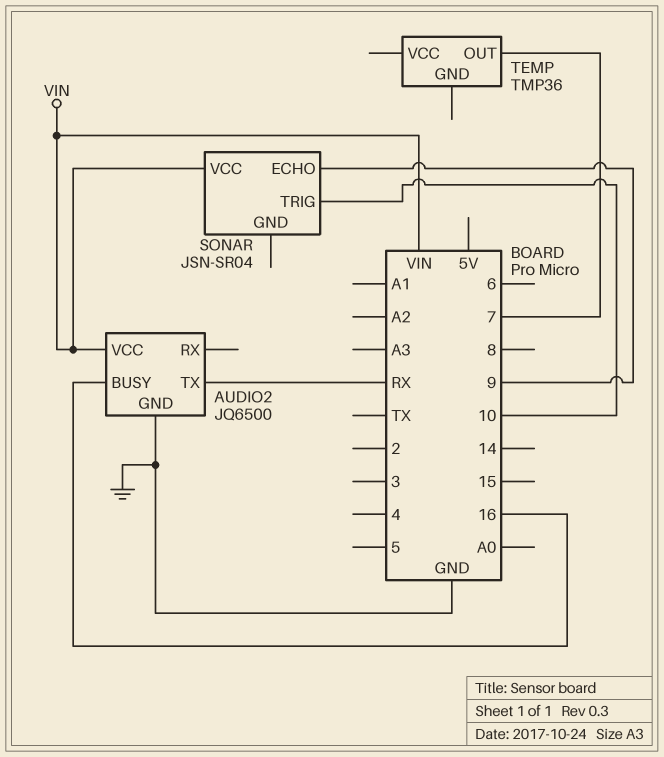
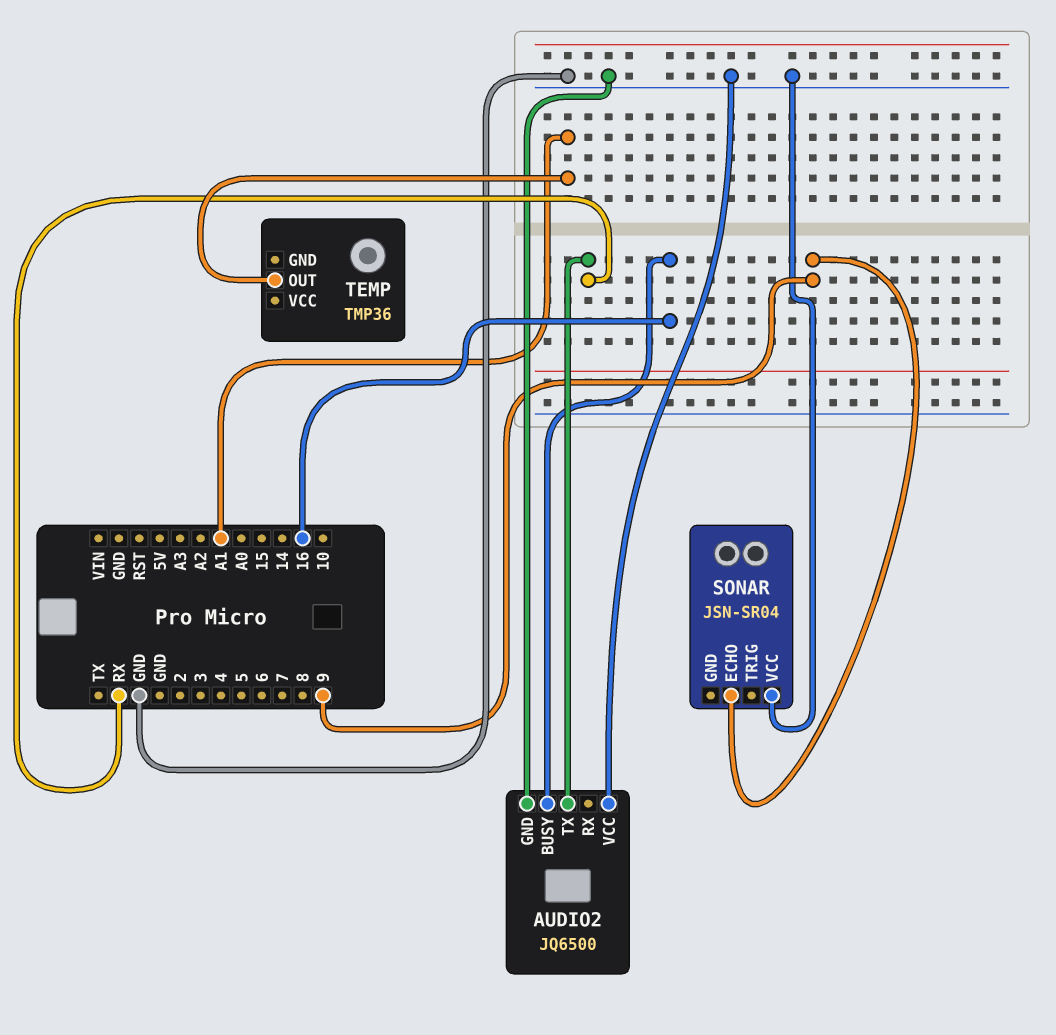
AUDIO2 pin VCC: VIN -> GND
SONAR pin TRIG: 10 -> none
SONAR pin VCC: VIN -> GND
TEMP pin OUT: 7 -> A1

